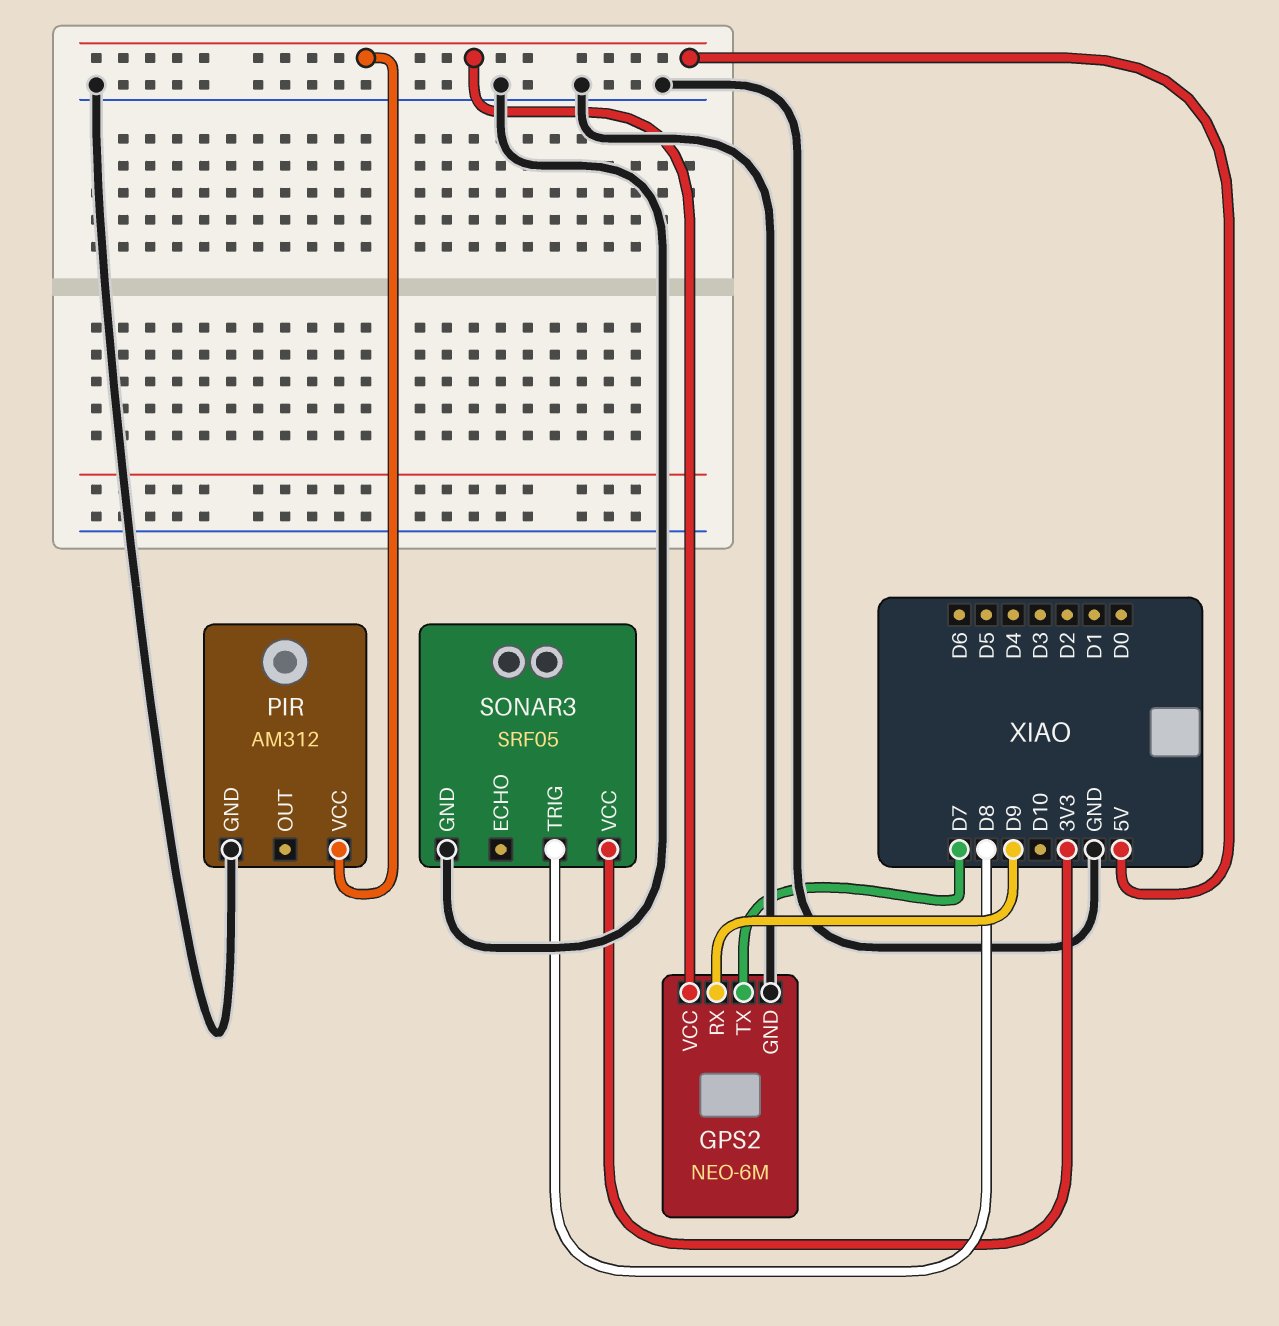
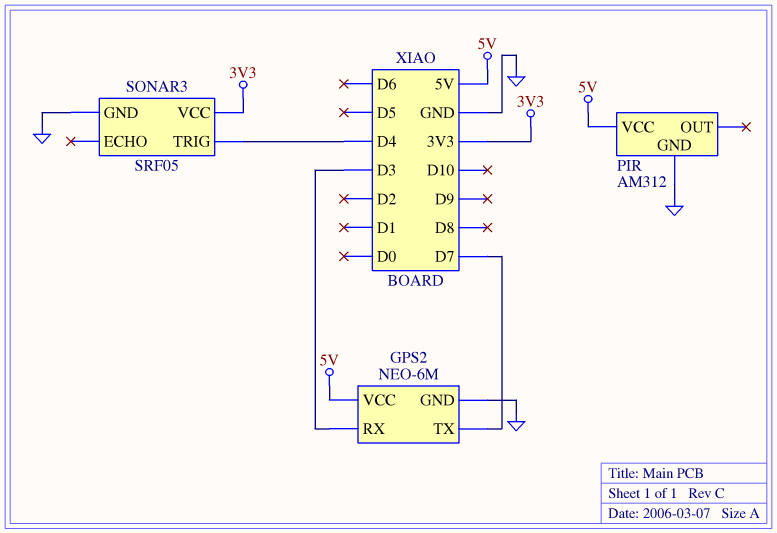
GPS2 pin RX: D9 -> D3
SONAR3 pin TRIG: D8 -> D4

